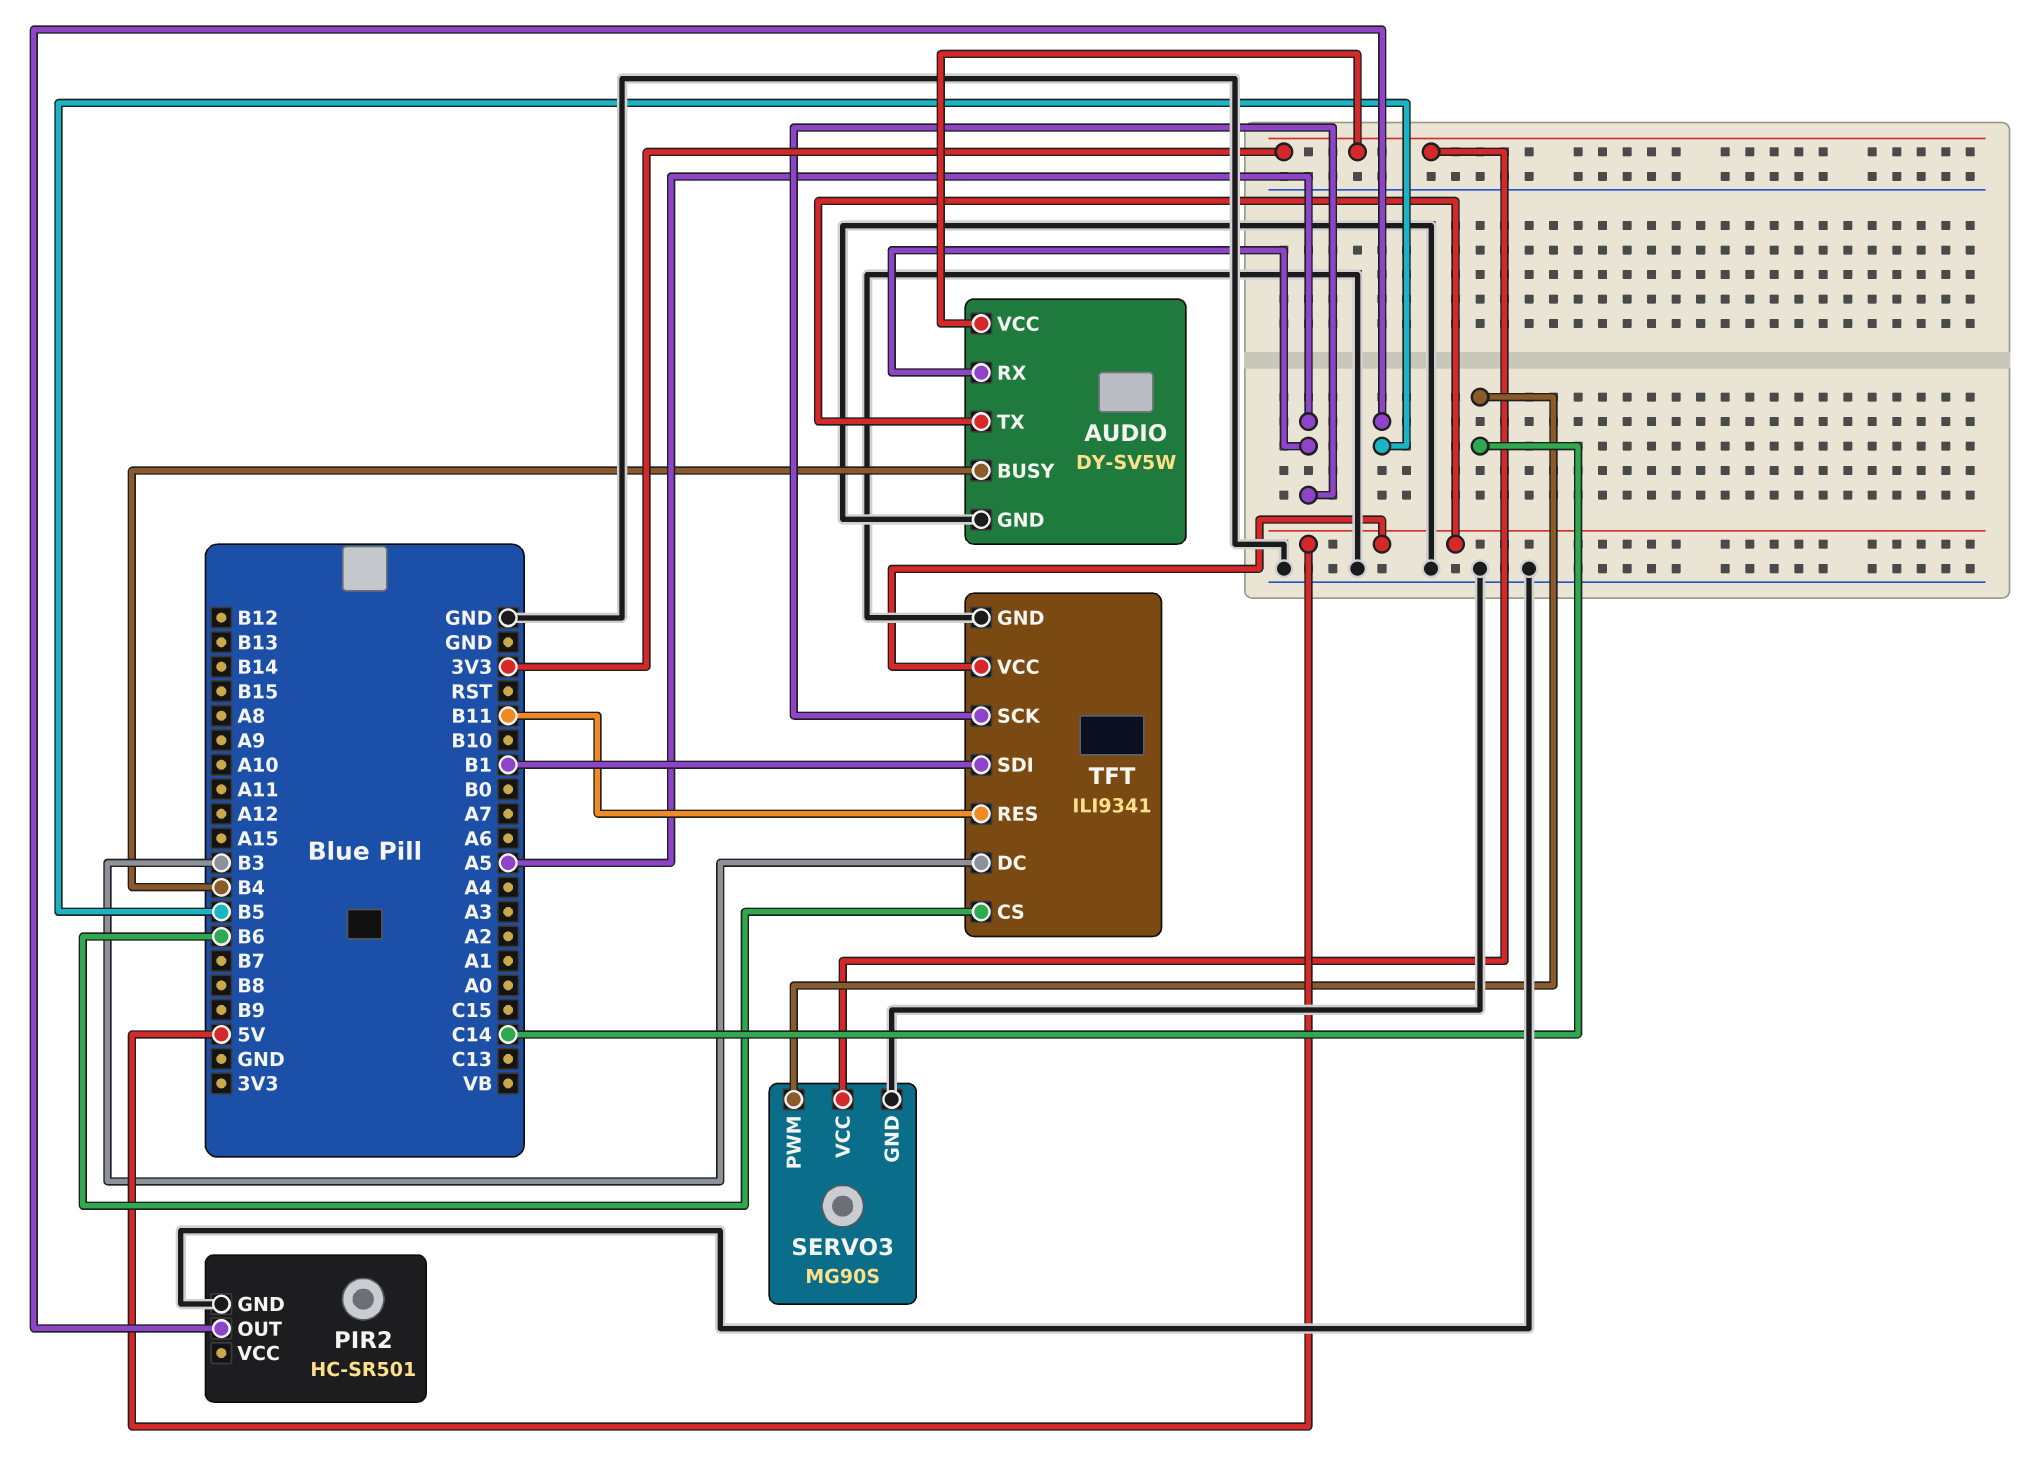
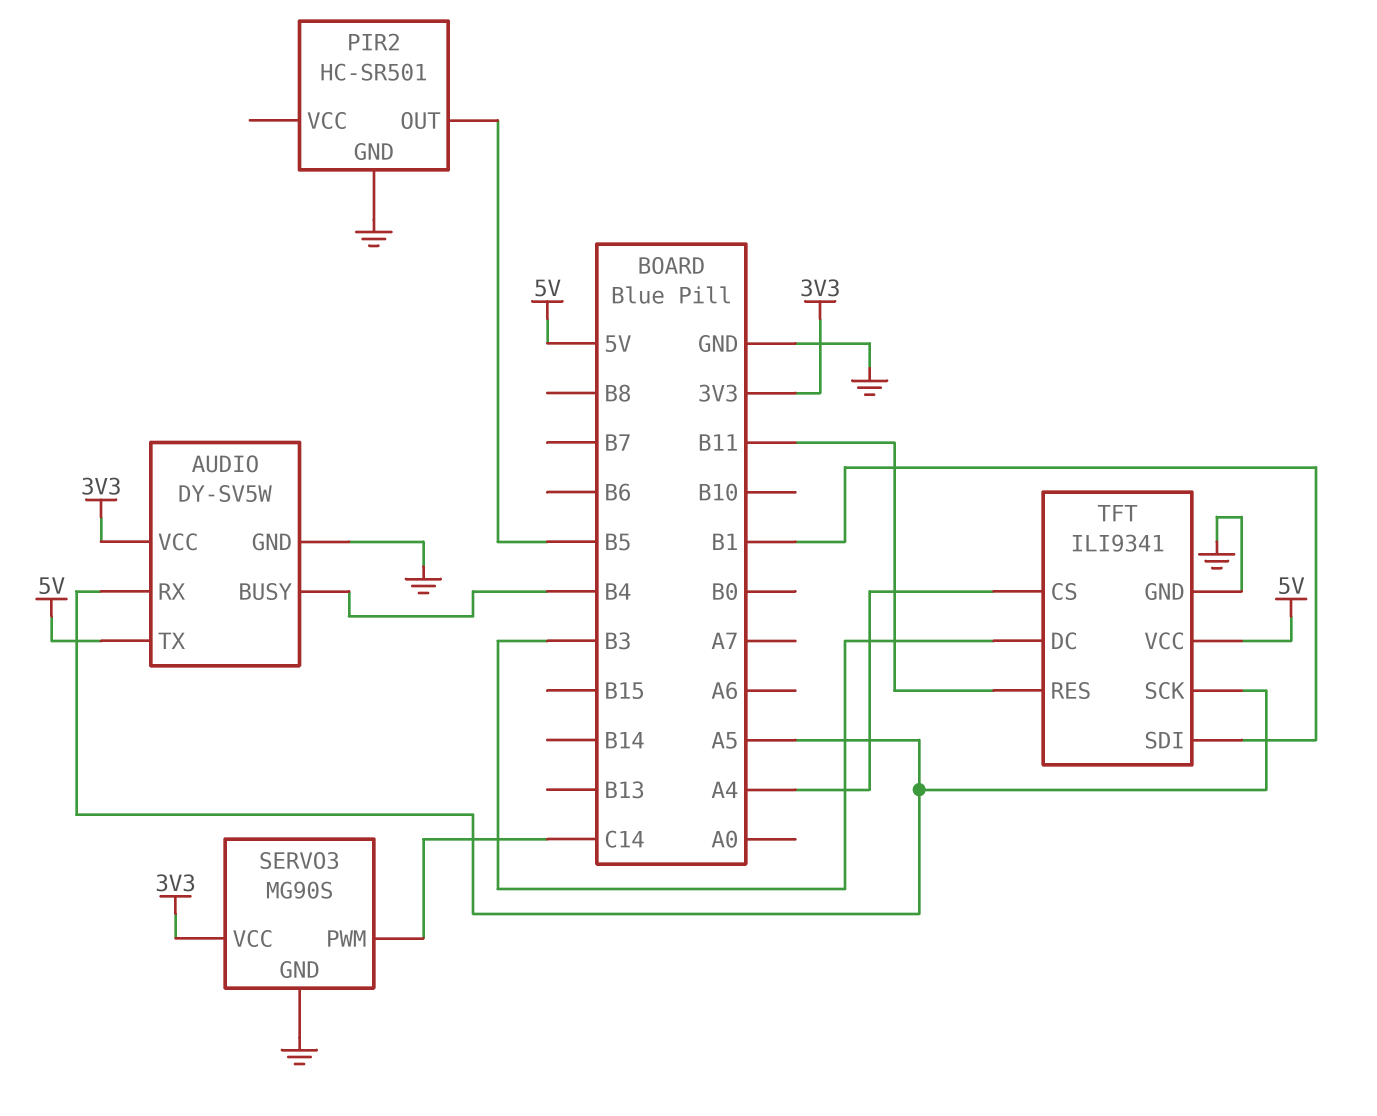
TFT pin CS: B6 -> A4

